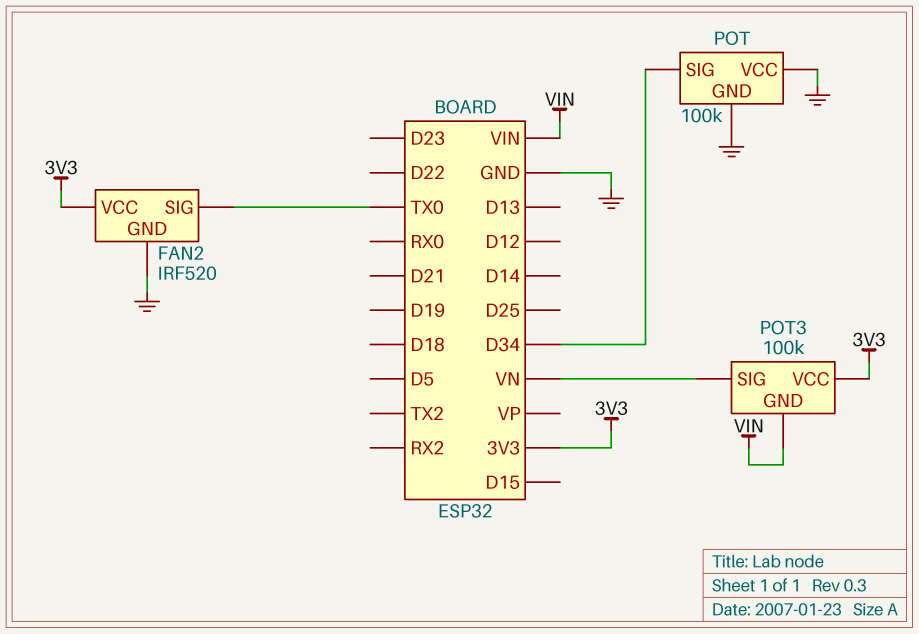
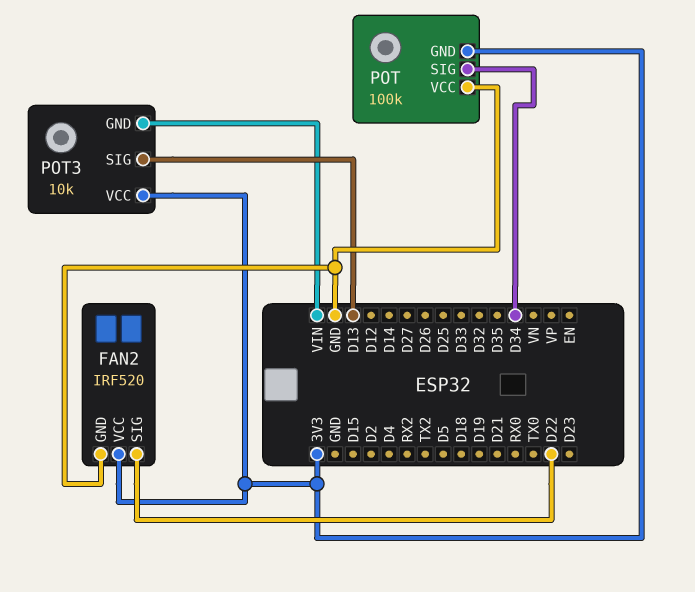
FAN2 pin SIG: TX0 -> D22
POT pin GND: GND -> 3V3
POT3: 100k -> 10k
POT3 pin SIG: VN -> D13

